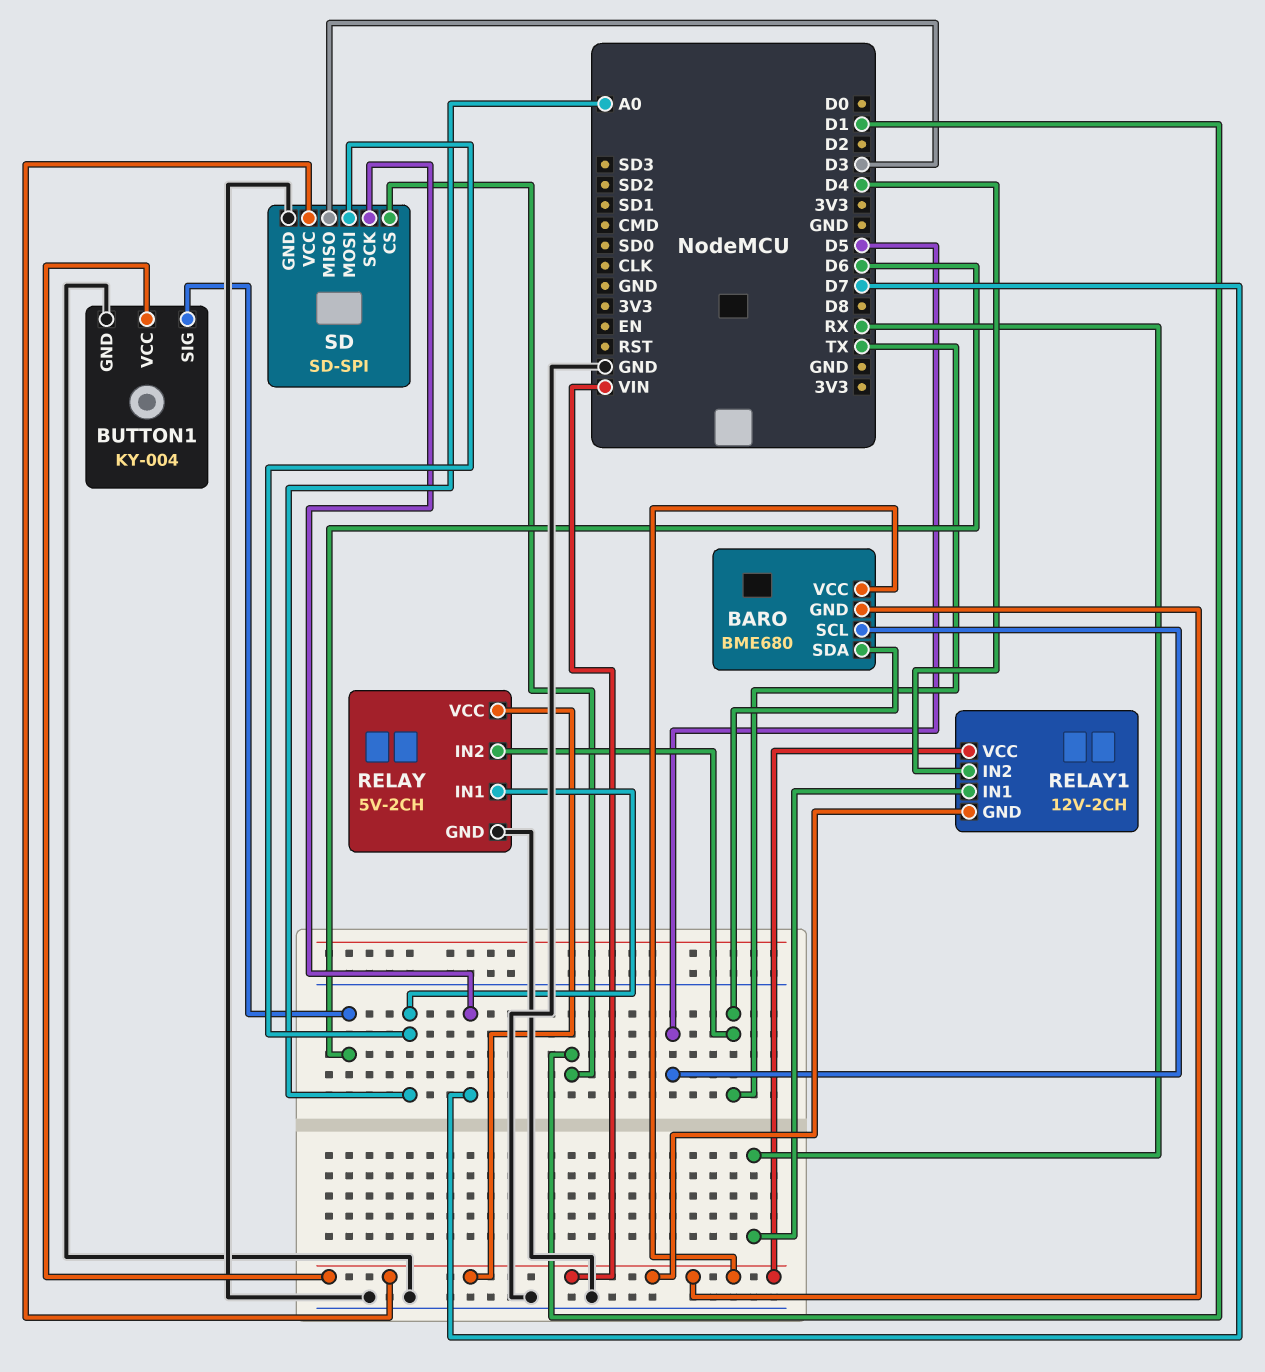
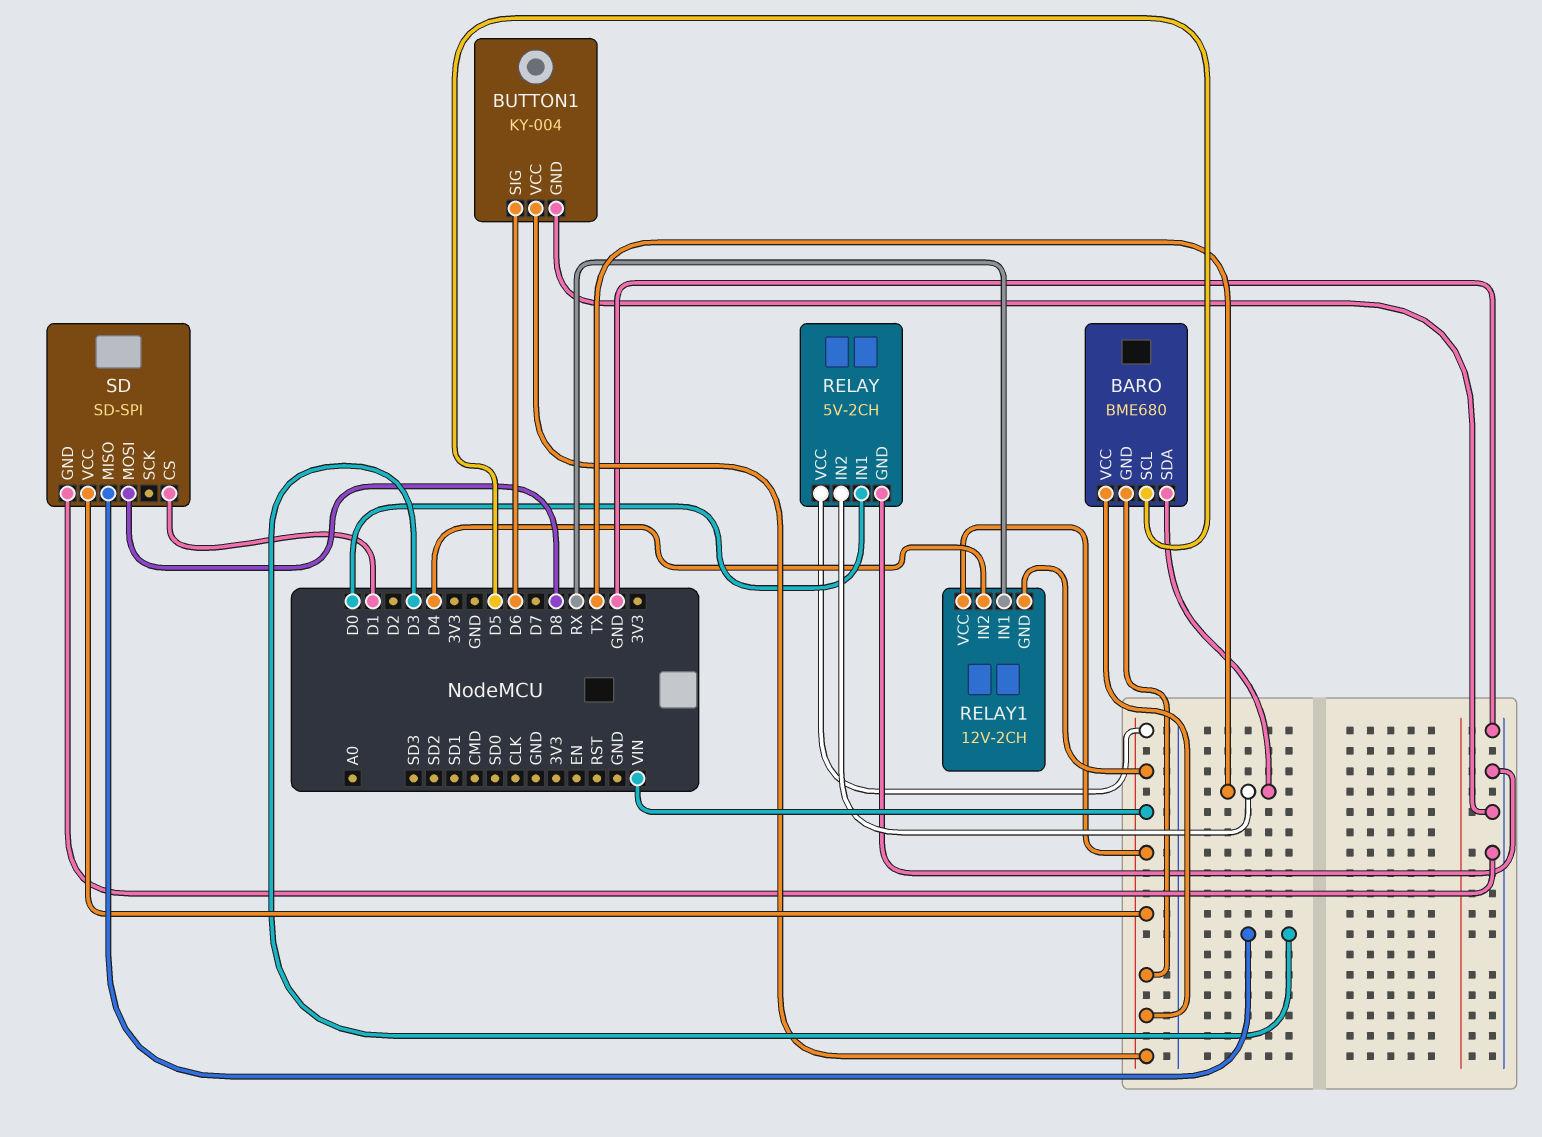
RELAY pin IN1: A0 -> D0
SD pin MOSI: A0 -> D8
SD pin SCK: D7 -> none

